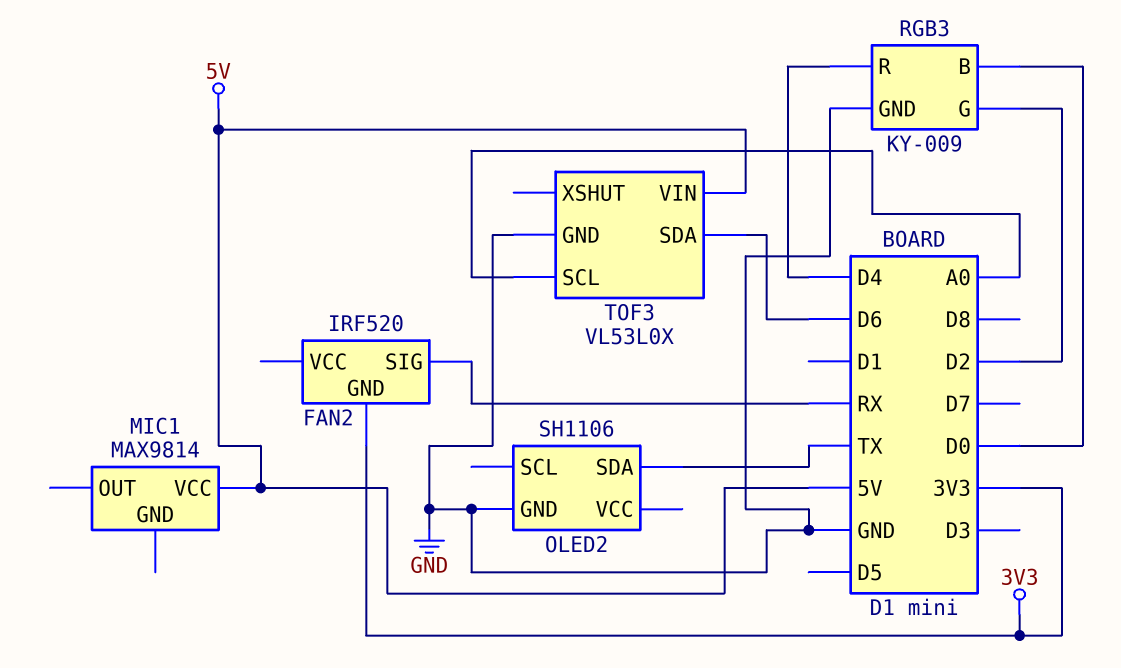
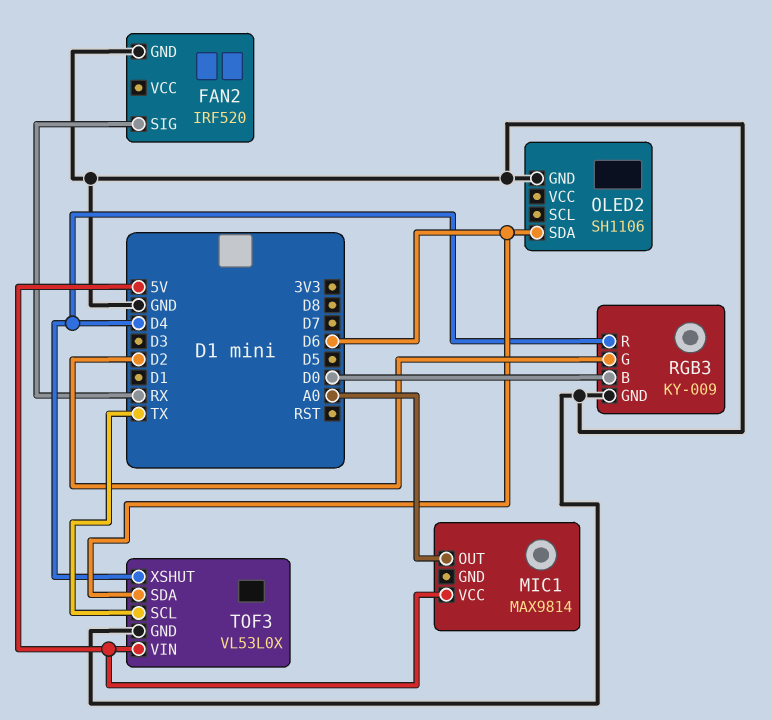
FAN2 pin GND: 3V3 -> GND
MIC1 pin OUT: none -> A0
OLED2 pin SDA: TX -> D6
TOF3 pin SCL: A0 -> TX
TOF3 pin XSHUT: none -> D4

